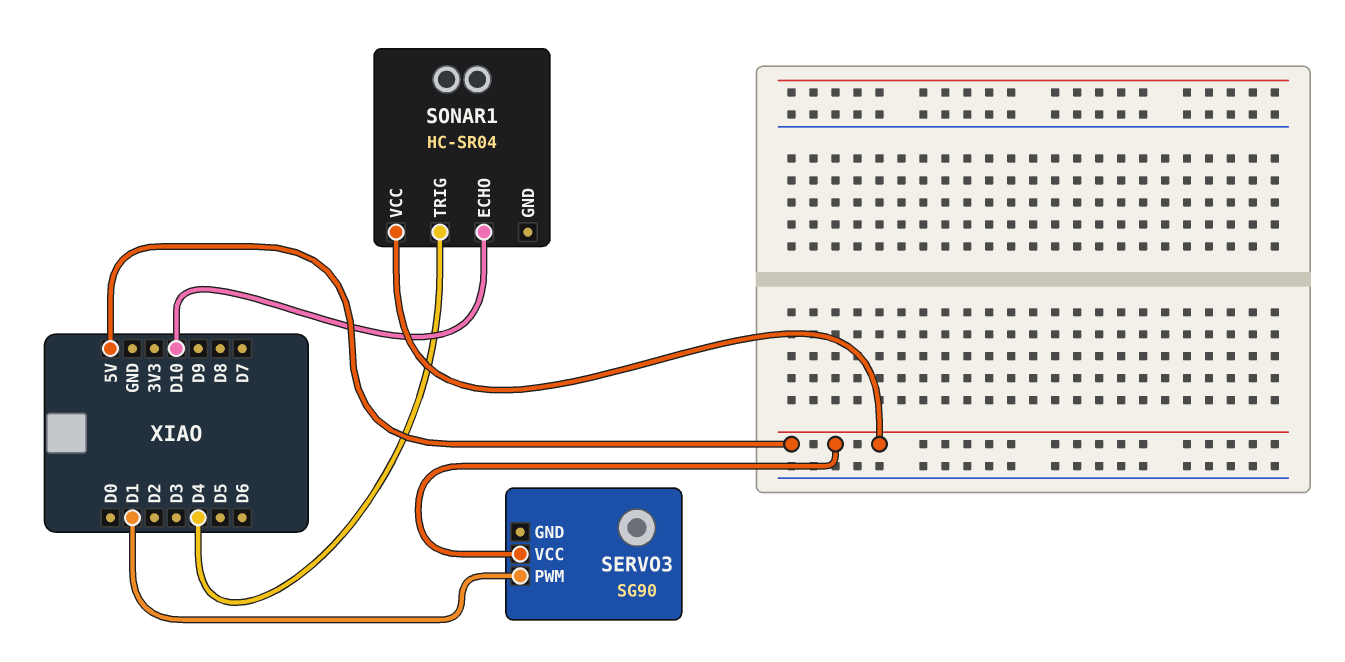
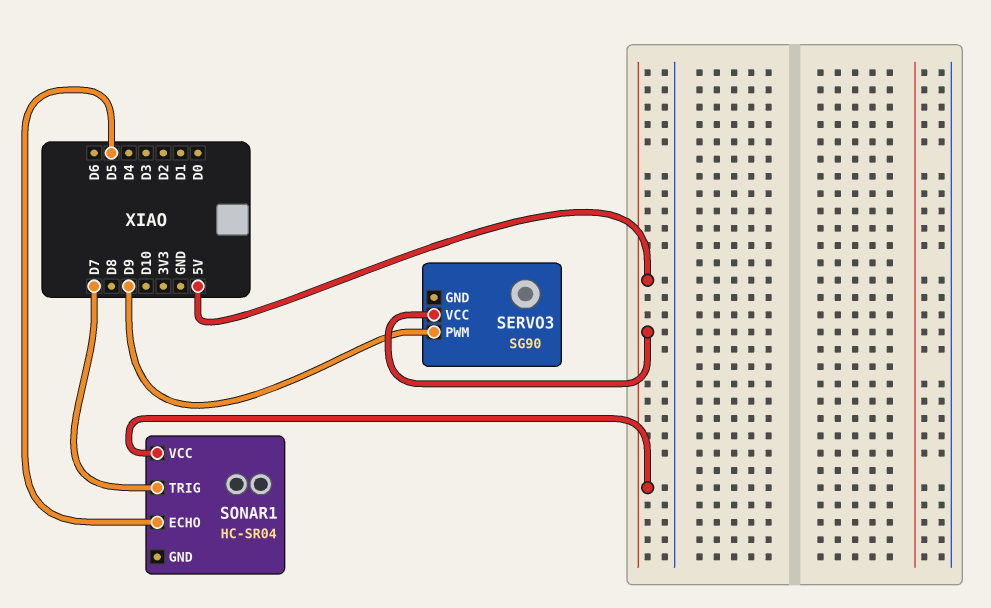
SERVO3 pin PWM: D1 -> D9
SONAR1 pin ECHO: D10 -> D5
SONAR1 pin TRIG: D4 -> D7

